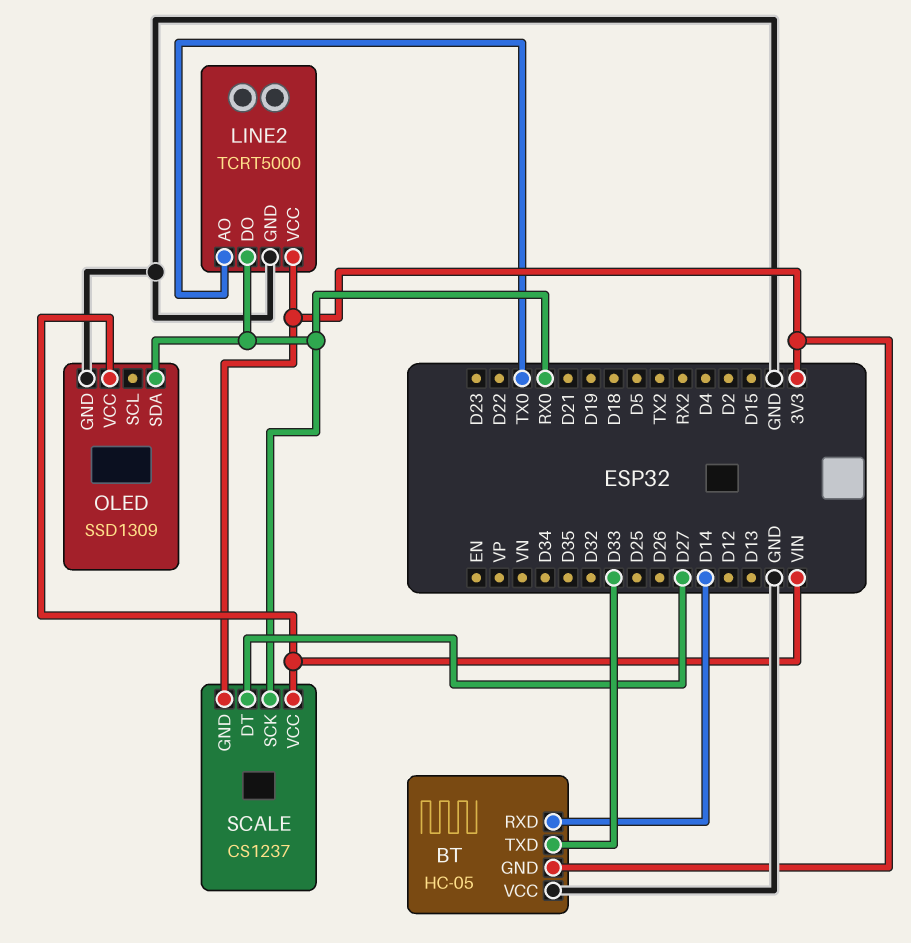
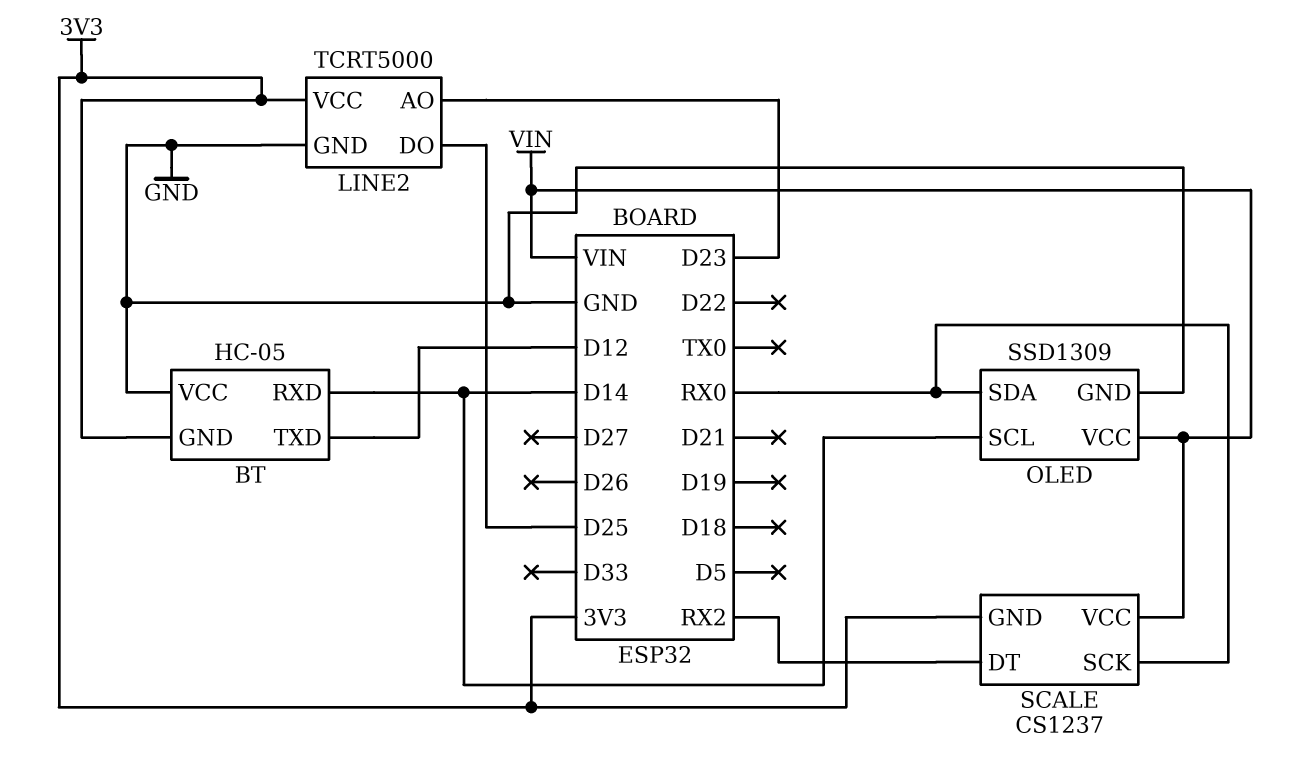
BT pin TXD: D33 -> D12
LINE2 pin AO: TX0 -> D23
LINE2 pin DO: RX0 -> D25
OLED pin SCL: none -> D14
SCALE pin DT: D27 -> RX2

